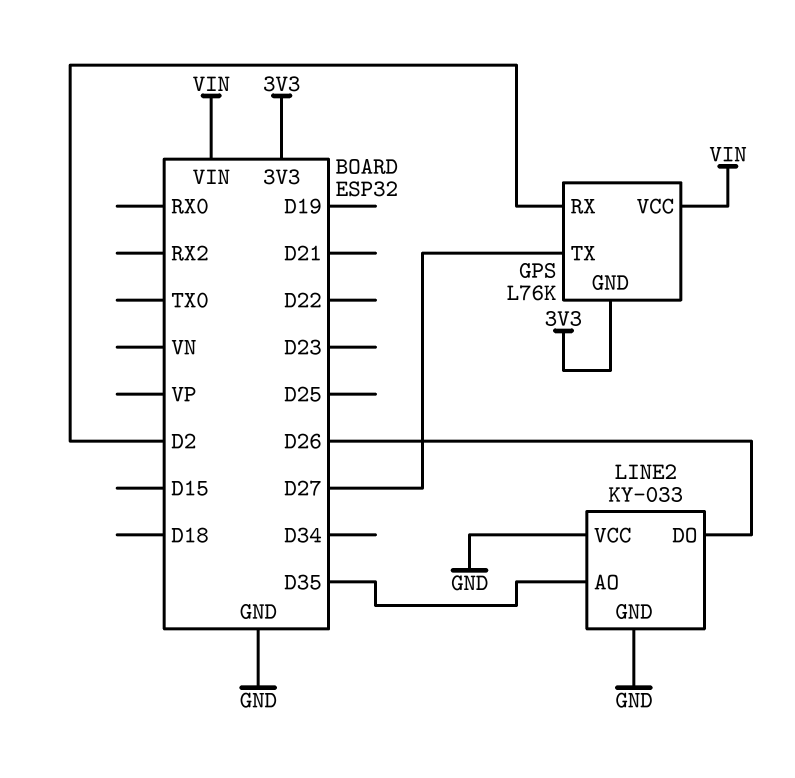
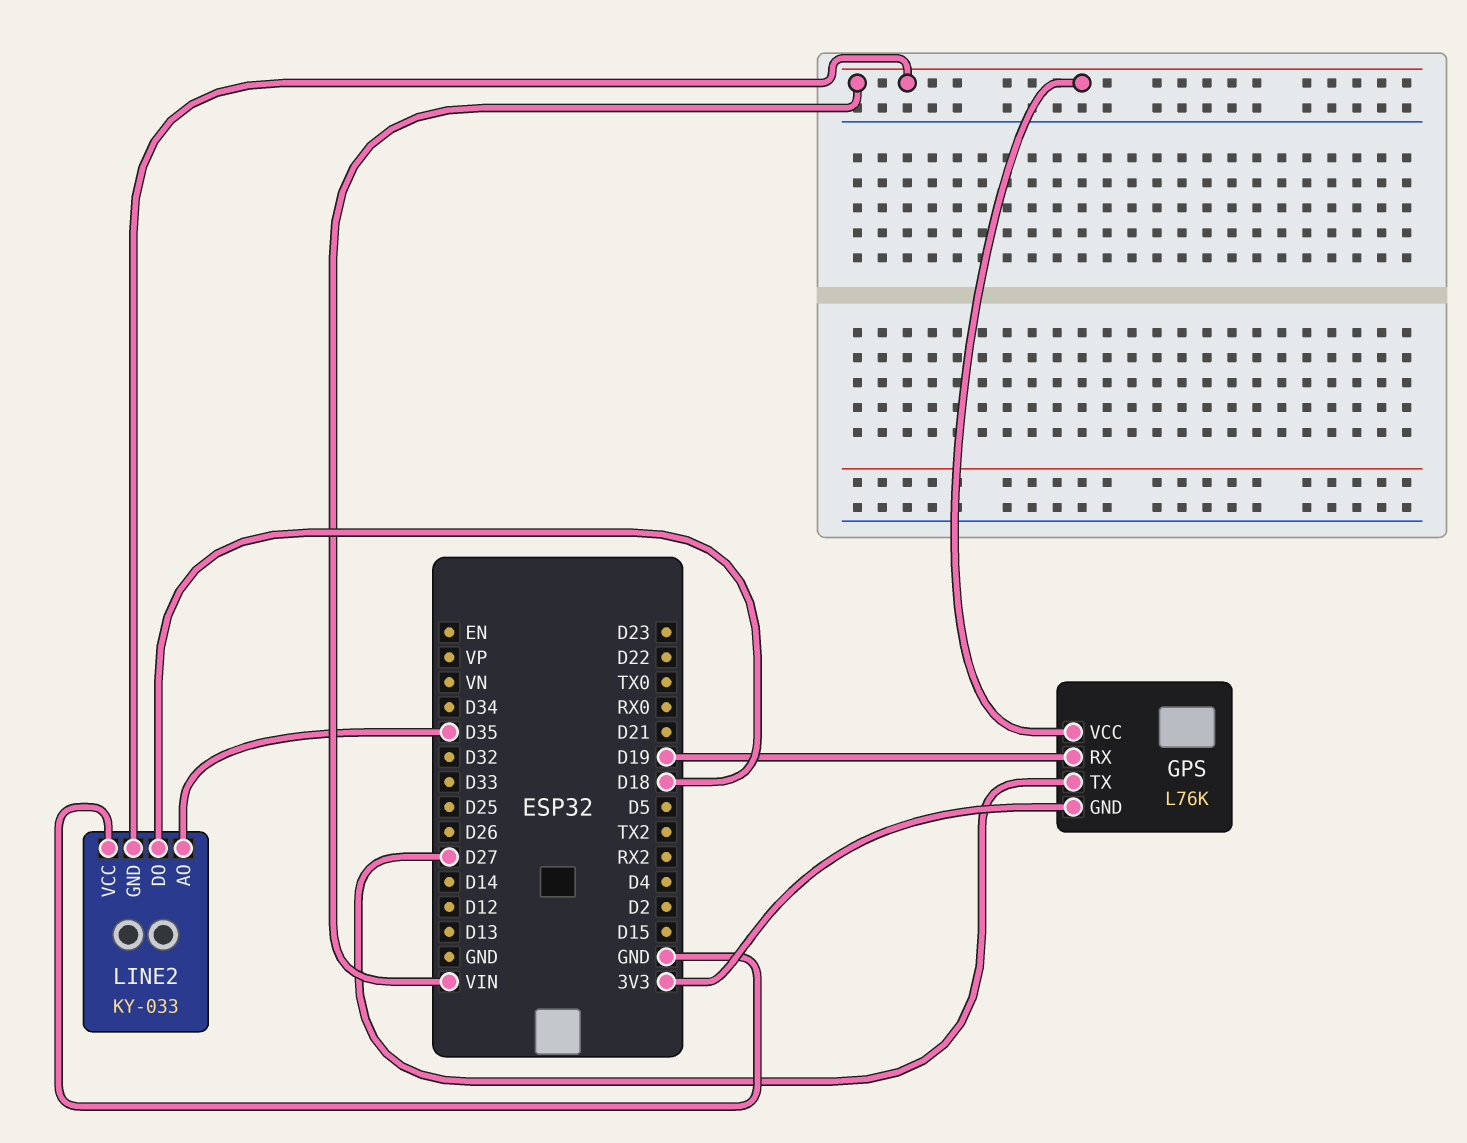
GPS pin RX: D2 -> D19
LINE2 pin DO: D26 -> D18
LINE2 pin GND: GND -> VIN

